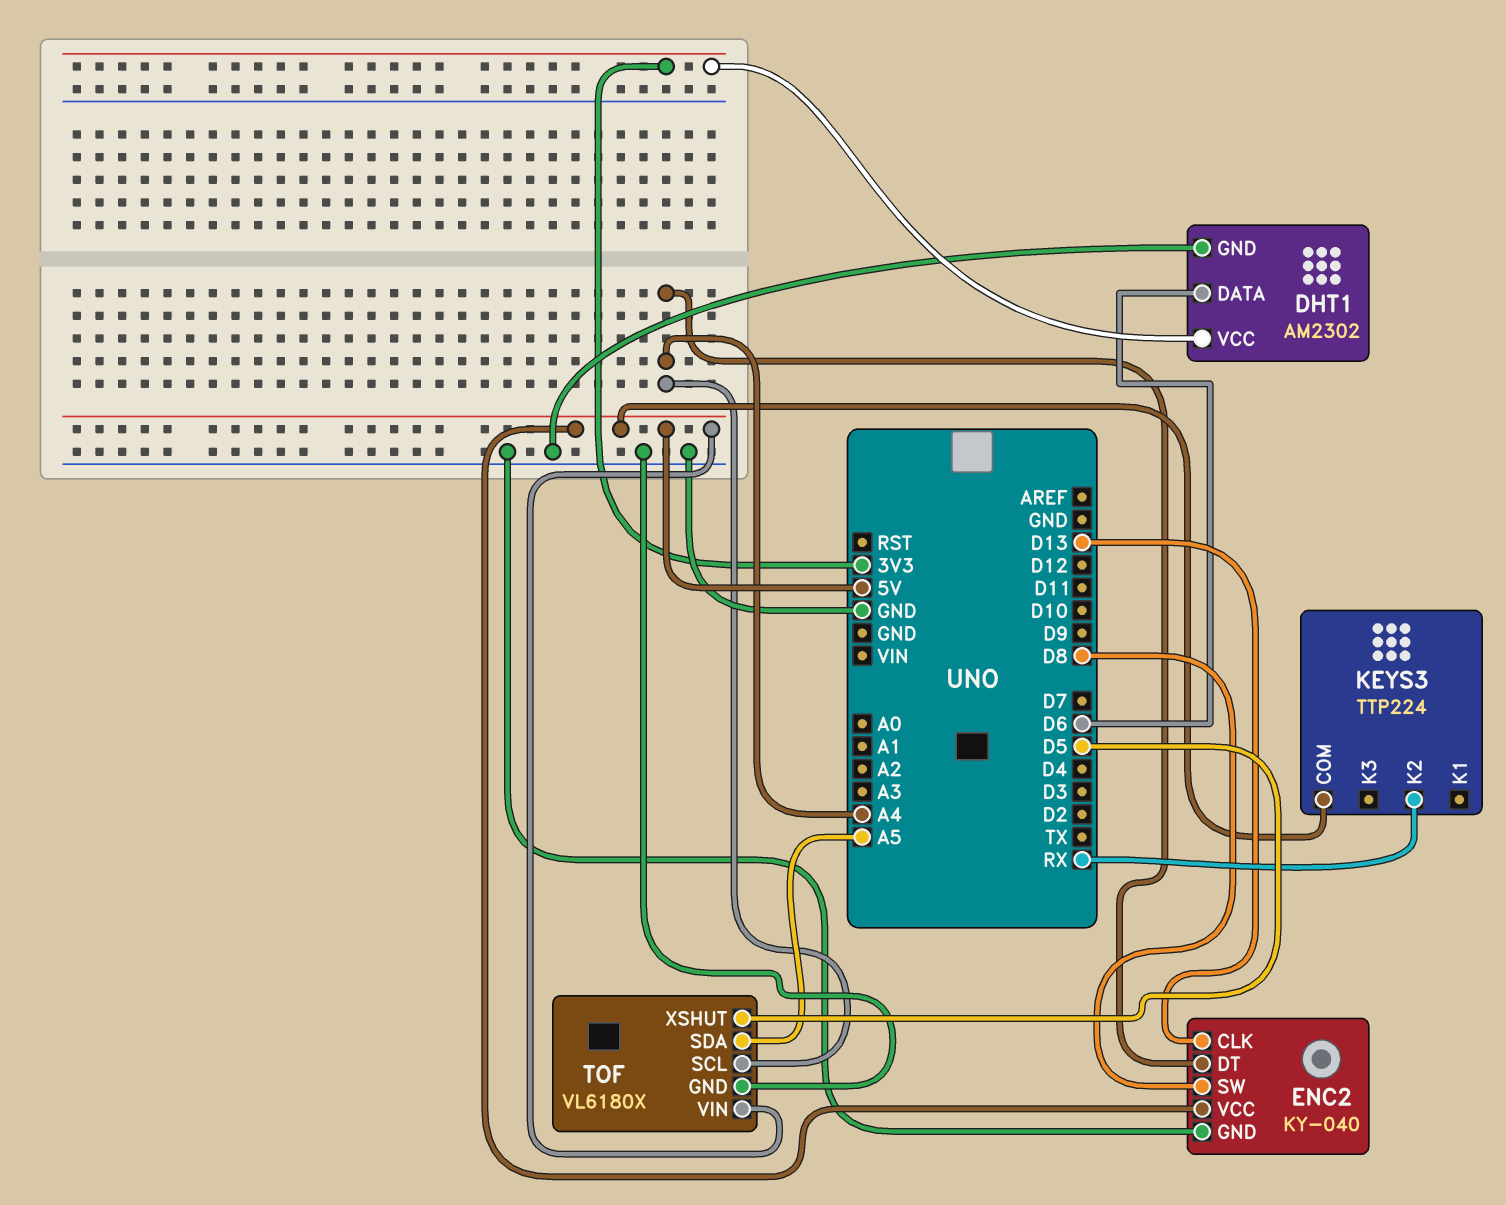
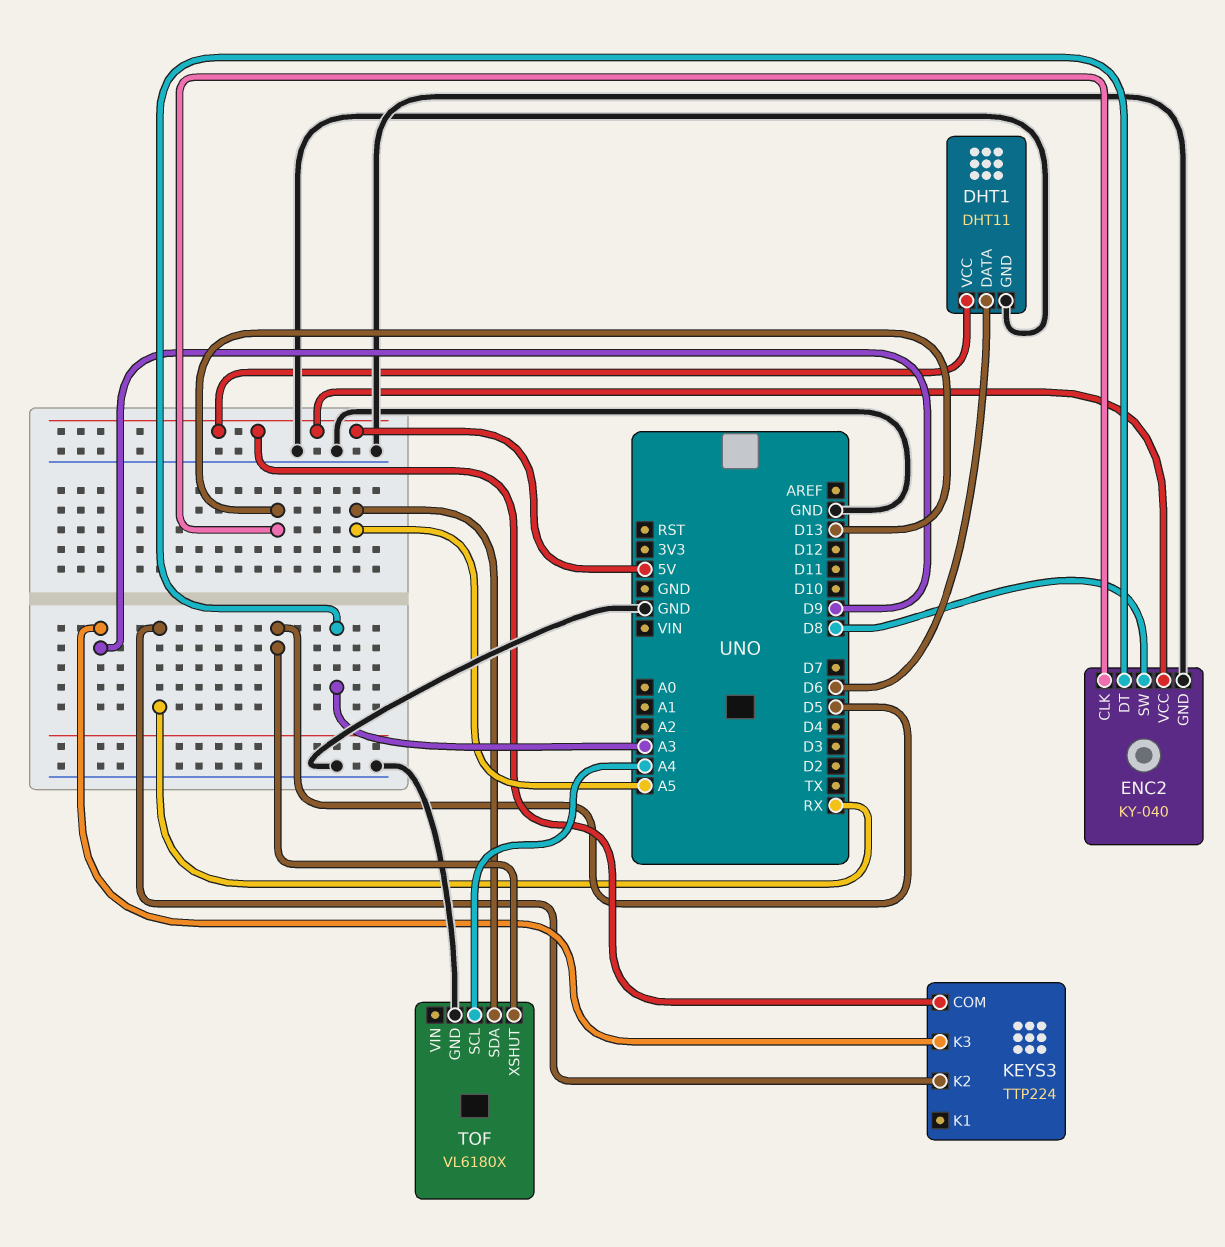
DHT1: AM2302 -> DHT11
DHT1 pin VCC: 3V3 -> 5V
ENC2 pin DT: A4 -> A3
KEYS3 pin K3: none -> D9
TOF pin VIN: 5V -> none

